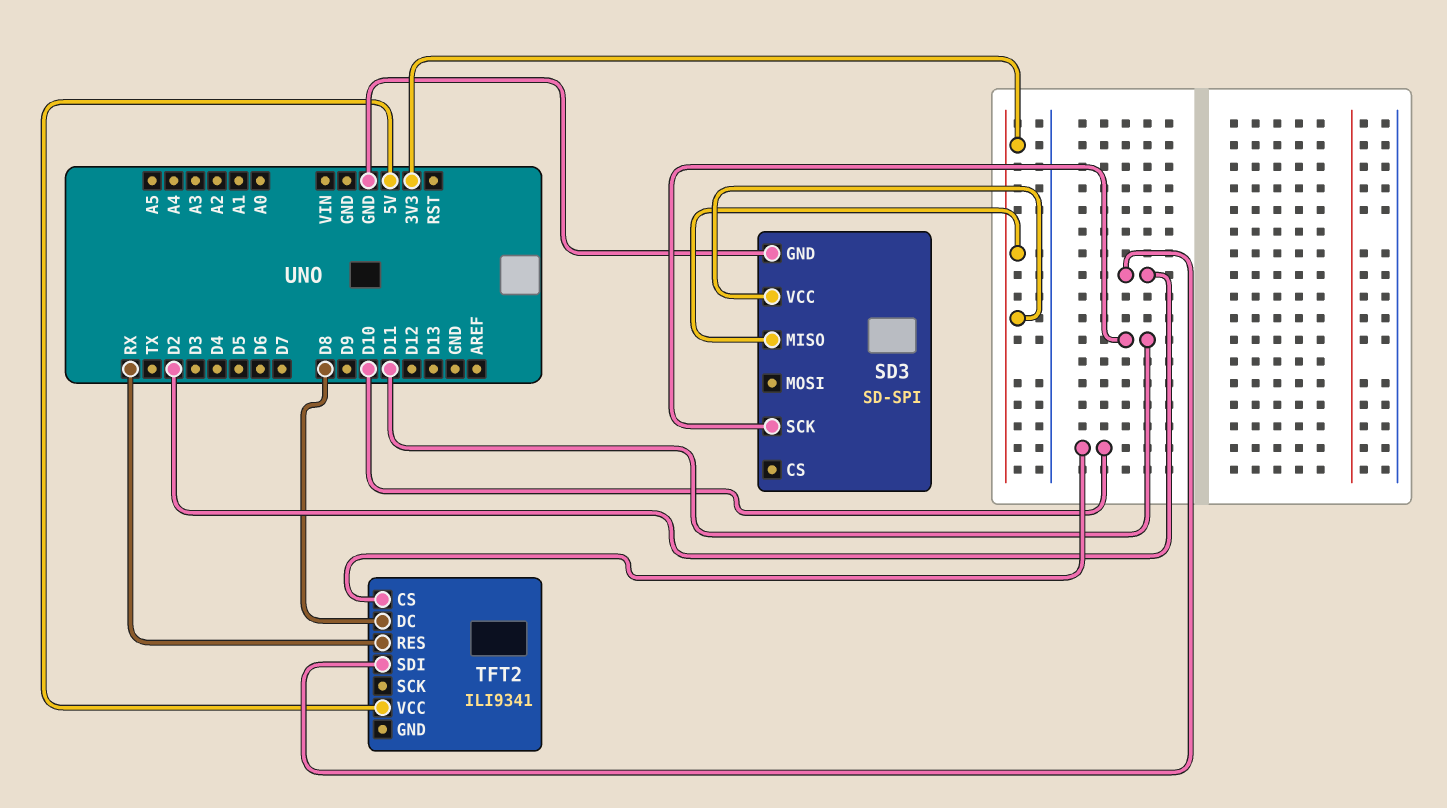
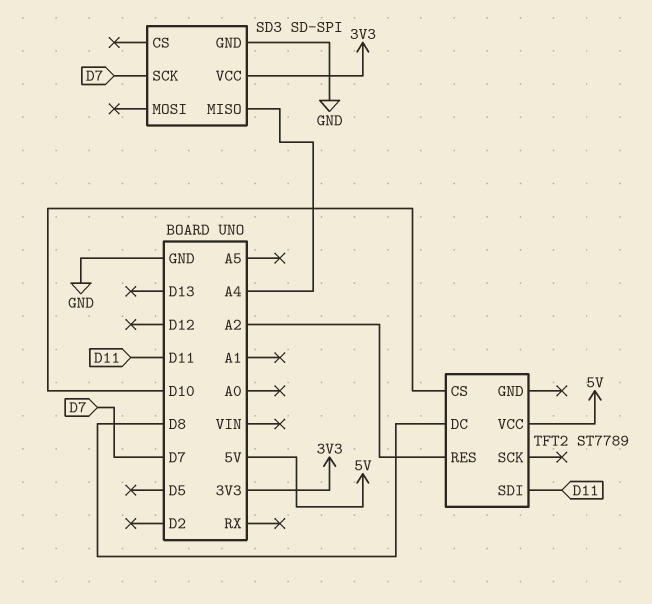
SD3 pin MISO: 3V3 -> A4
SD3 pin SCK: D11 -> D7
TFT2: ILI9341 -> ST7789
TFT2 pin RES: RX -> A2
TFT2 pin SDI: D2 -> D11

